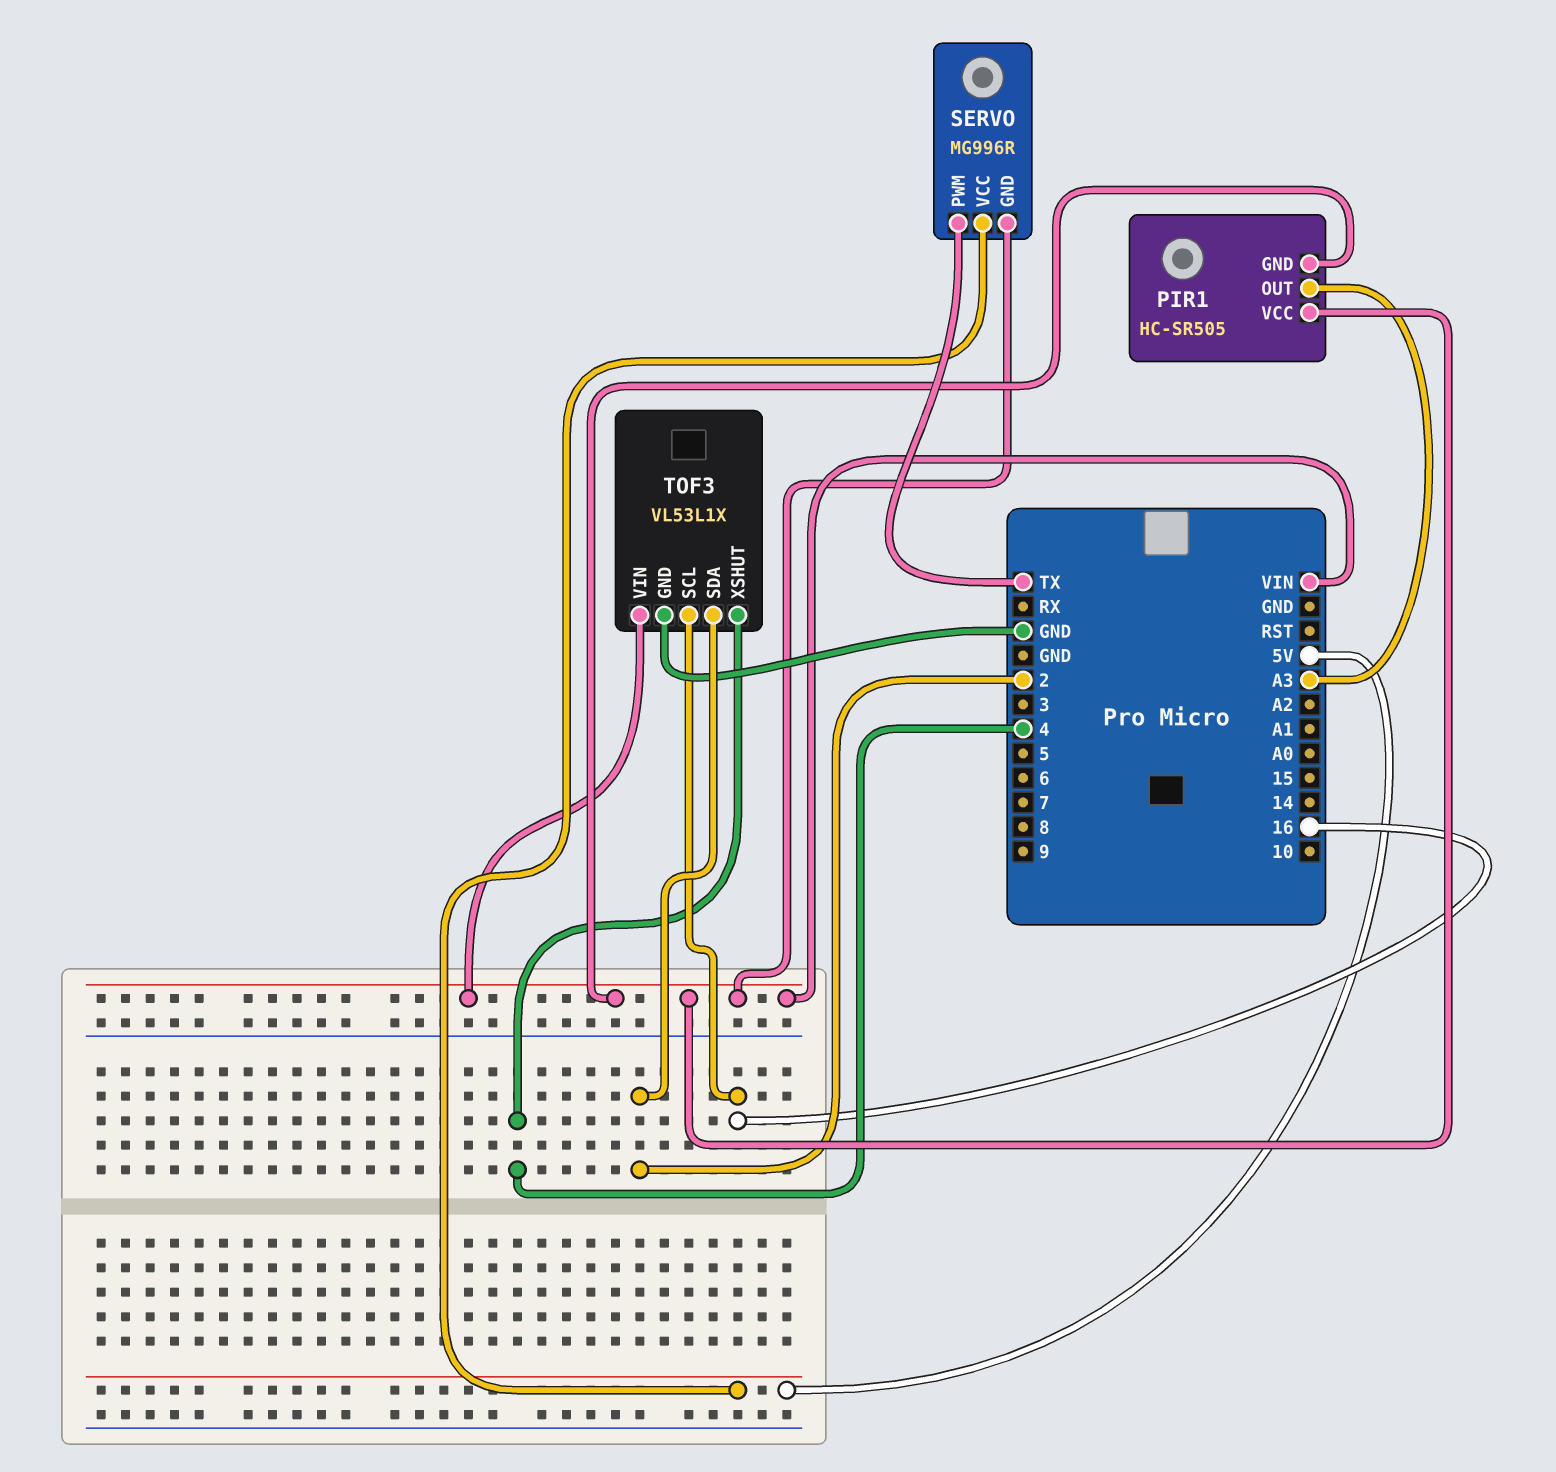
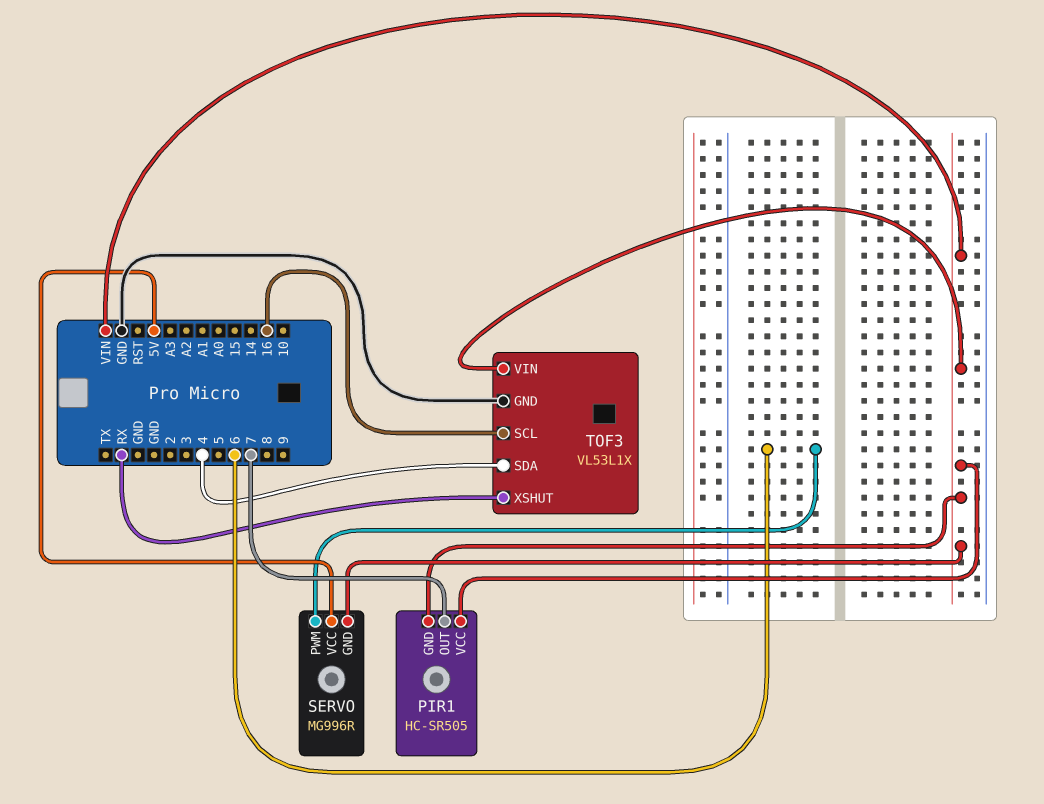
PIR1 pin OUT: A3 -> 7
SERVO pin PWM: TX -> 6
TOF3 pin SDA: 2 -> 4
TOF3 pin XSHUT: 4 -> RX

